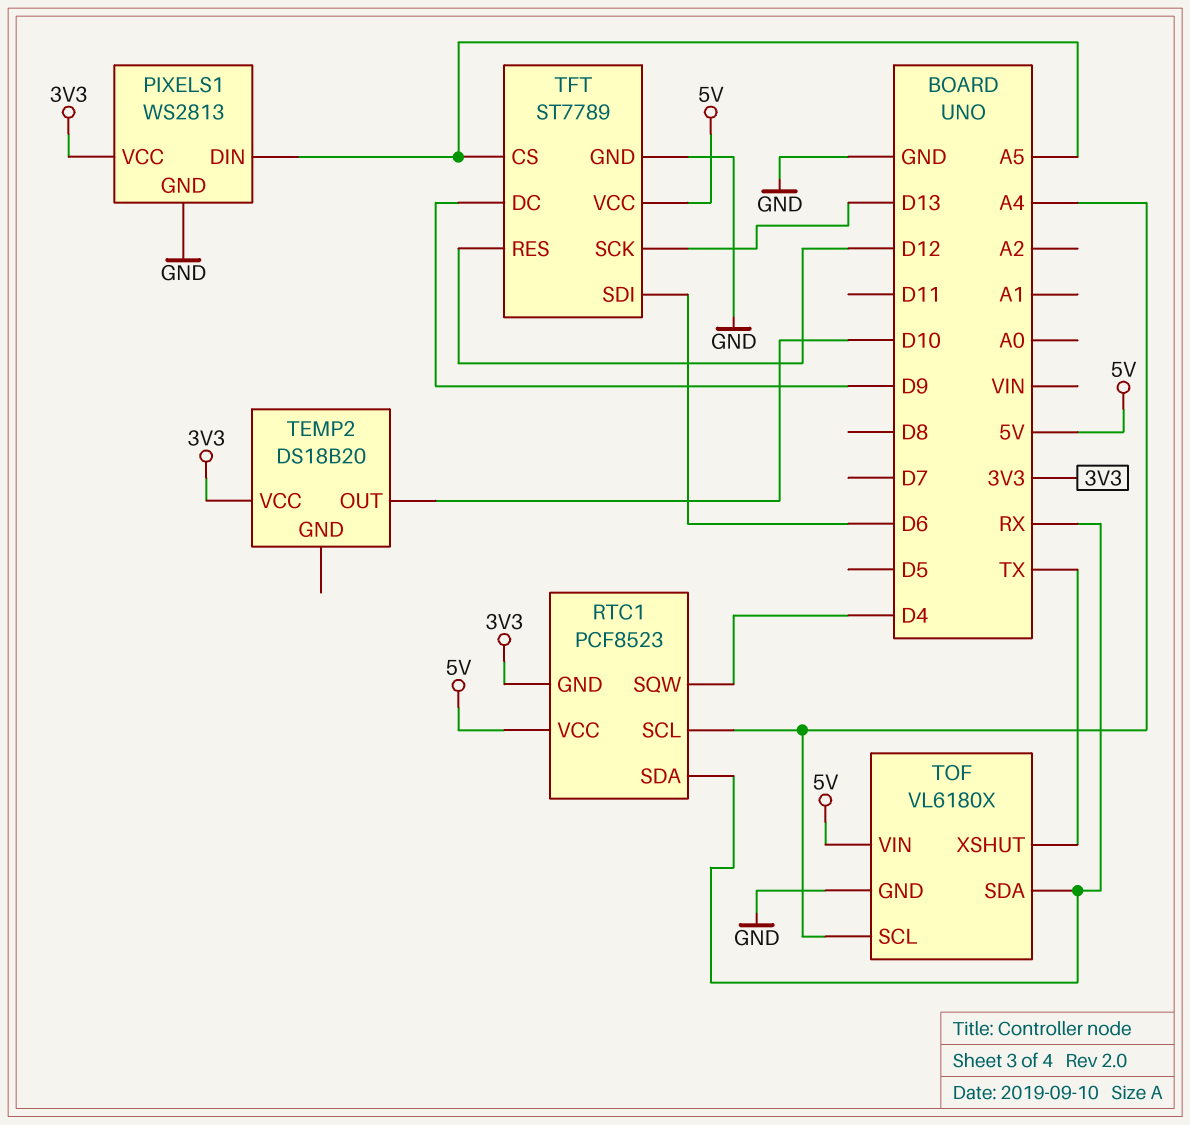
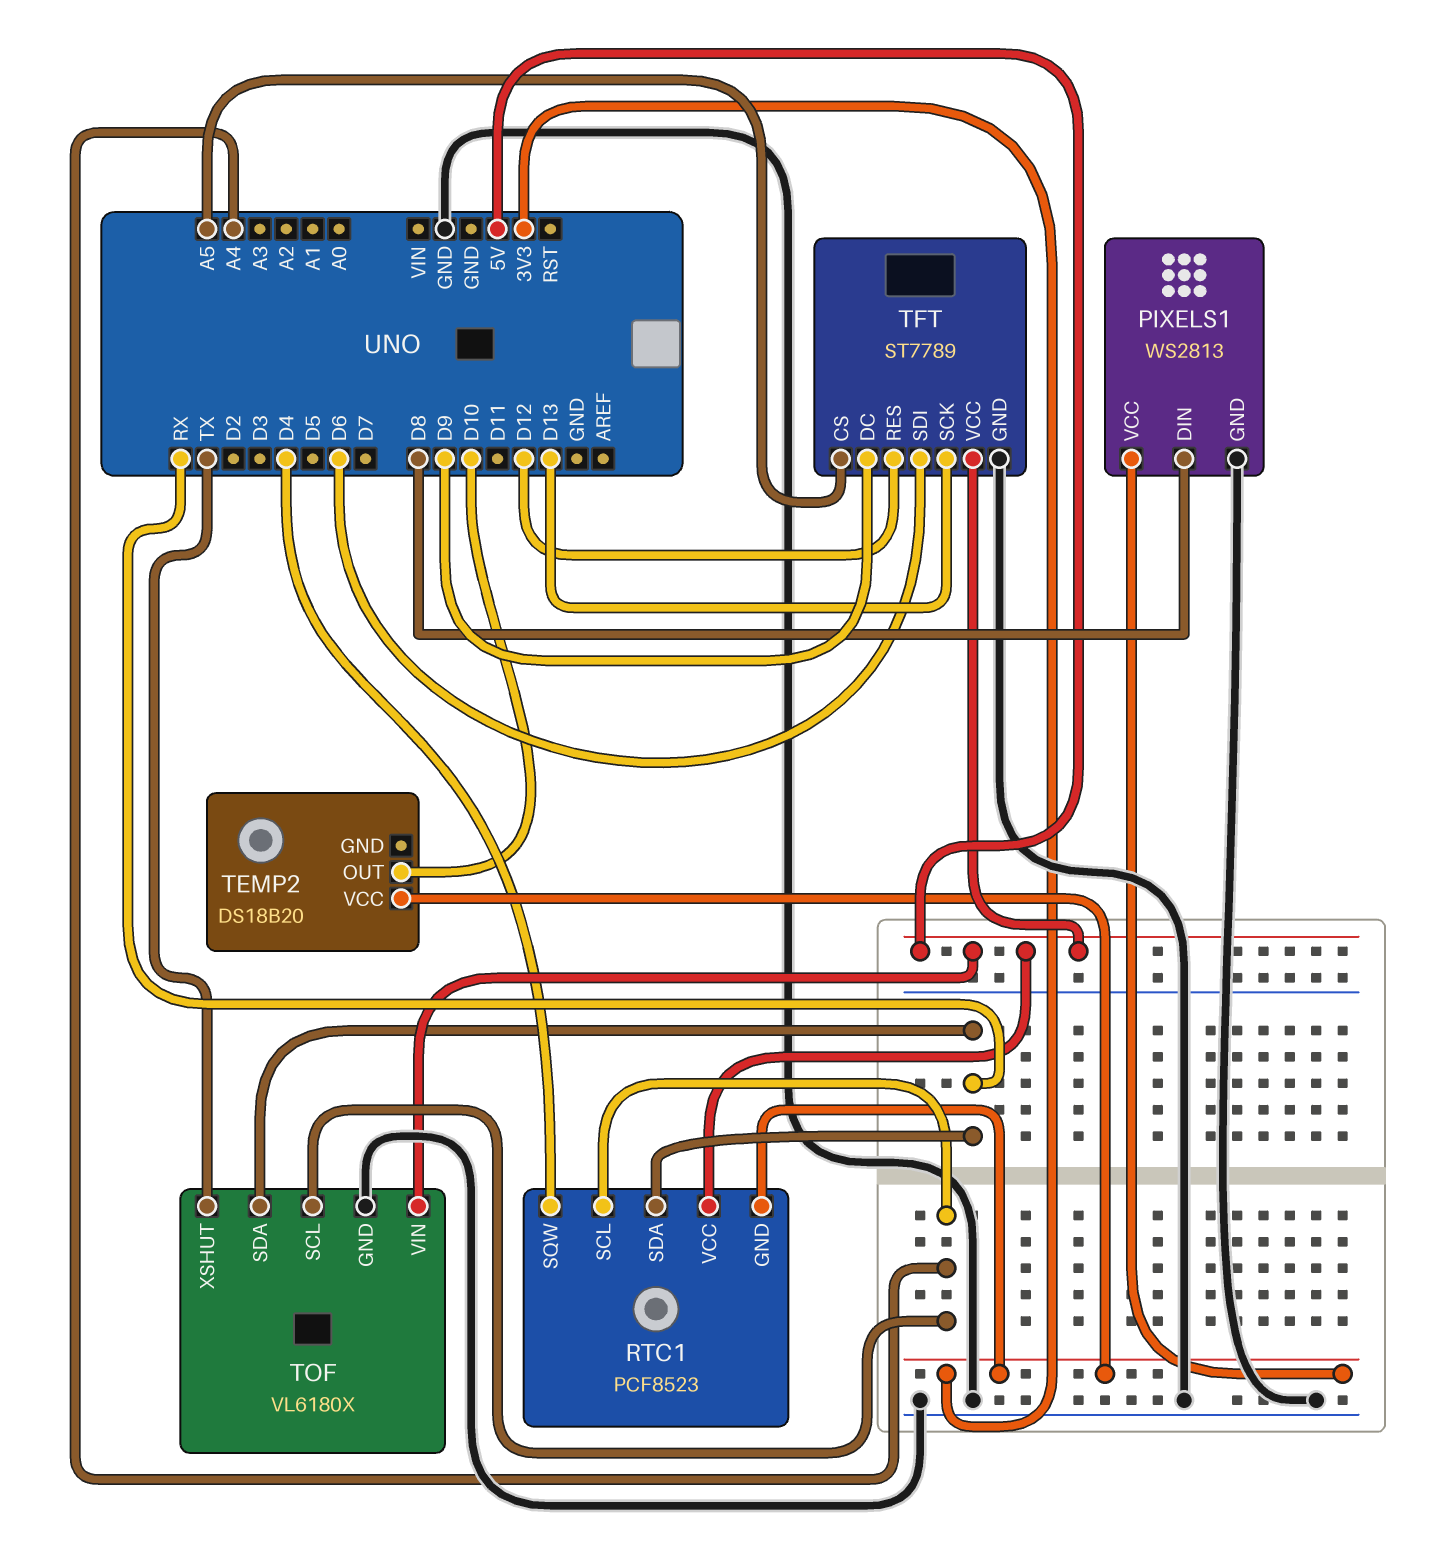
PIXELS1 pin DIN: A5 -> D8

